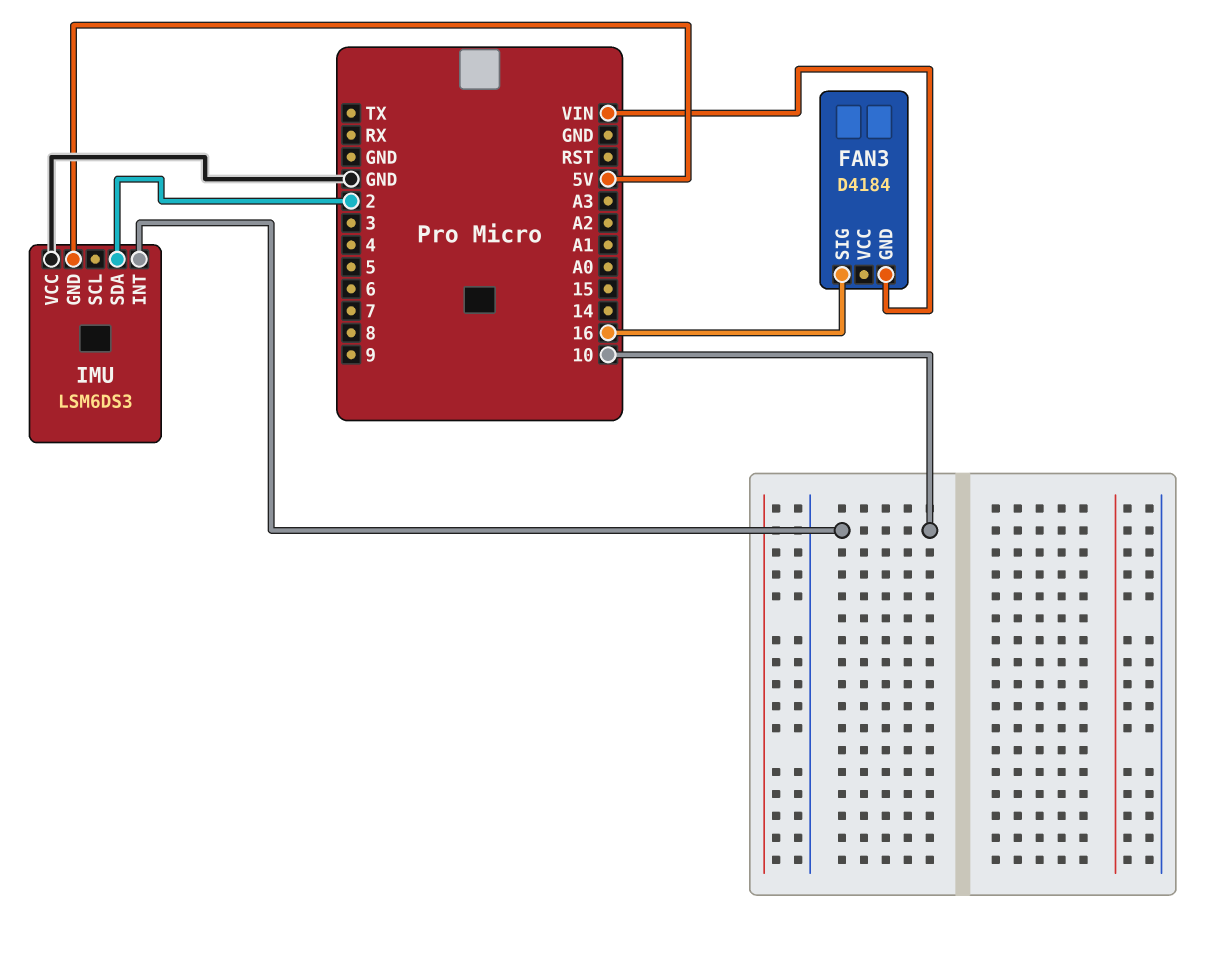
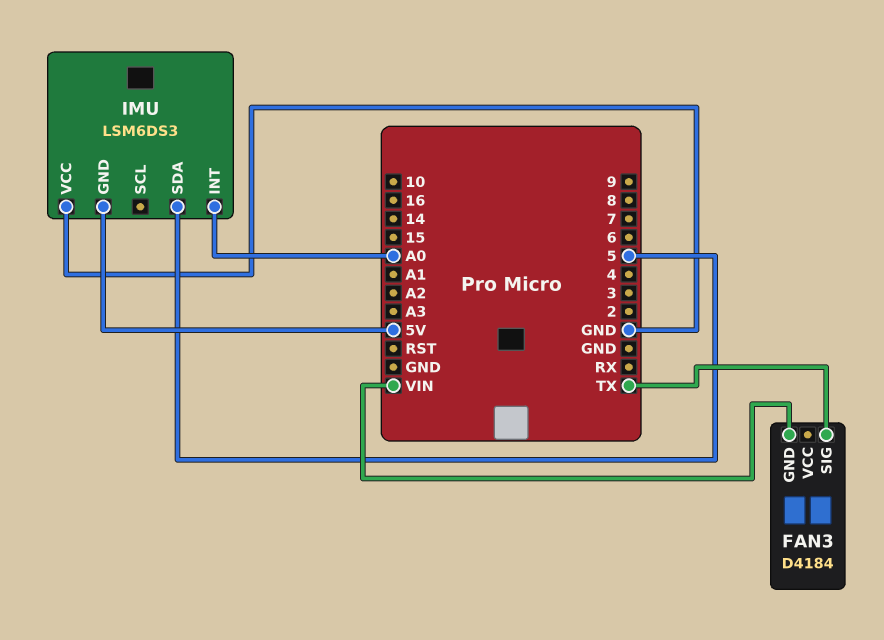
FAN3 pin SIG: 16 -> TX
IMU pin INT: 10 -> A0
IMU pin SDA: 2 -> 5

